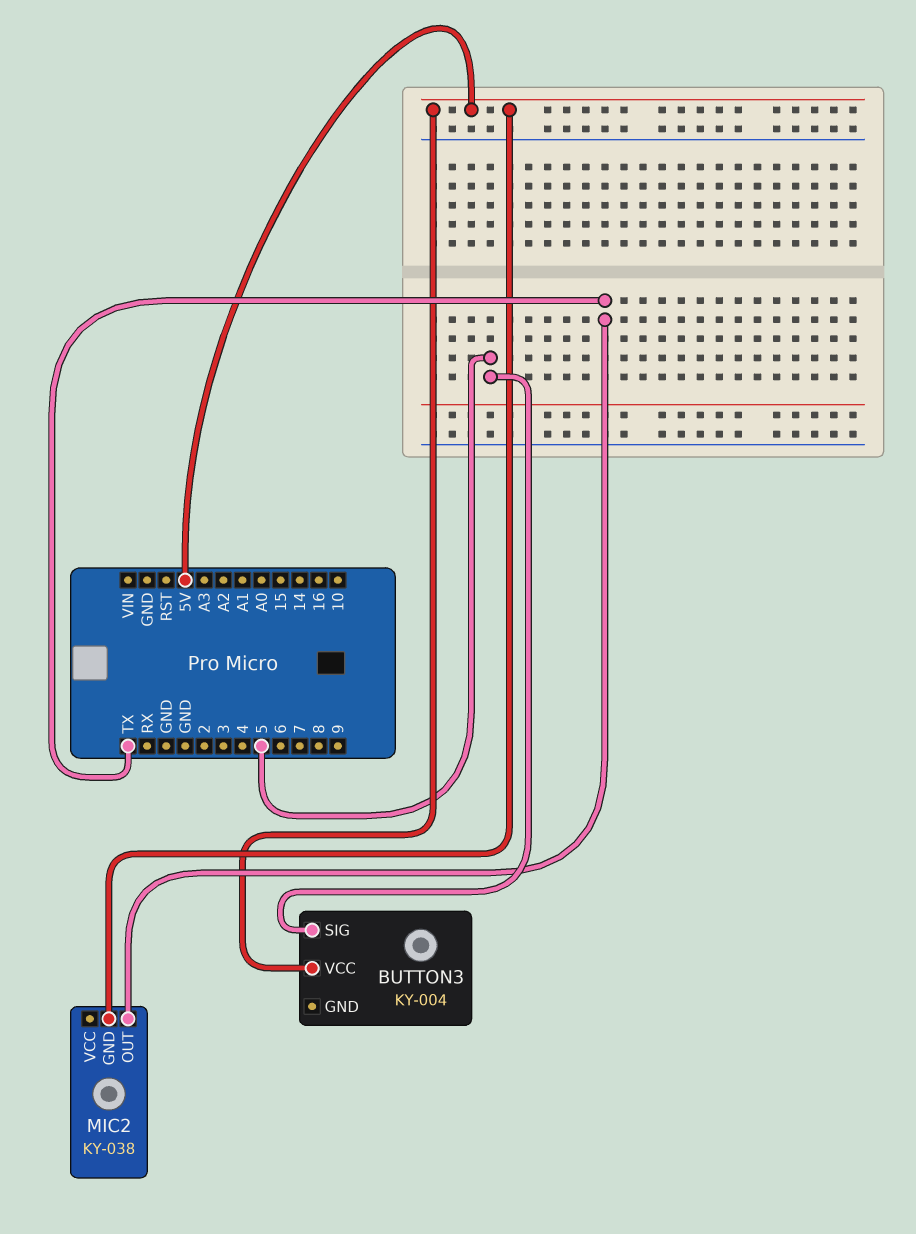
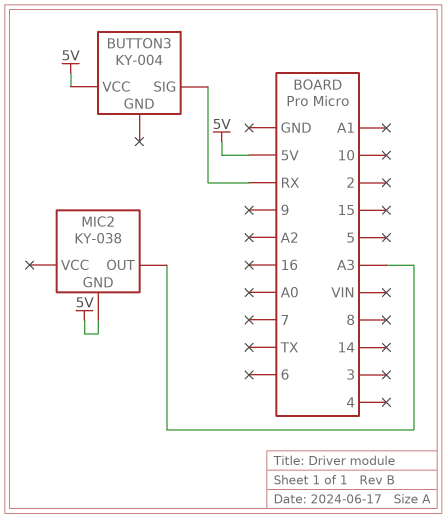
BUTTON3 pin SIG: 5 -> RX
MIC2 pin OUT: TX -> A3

